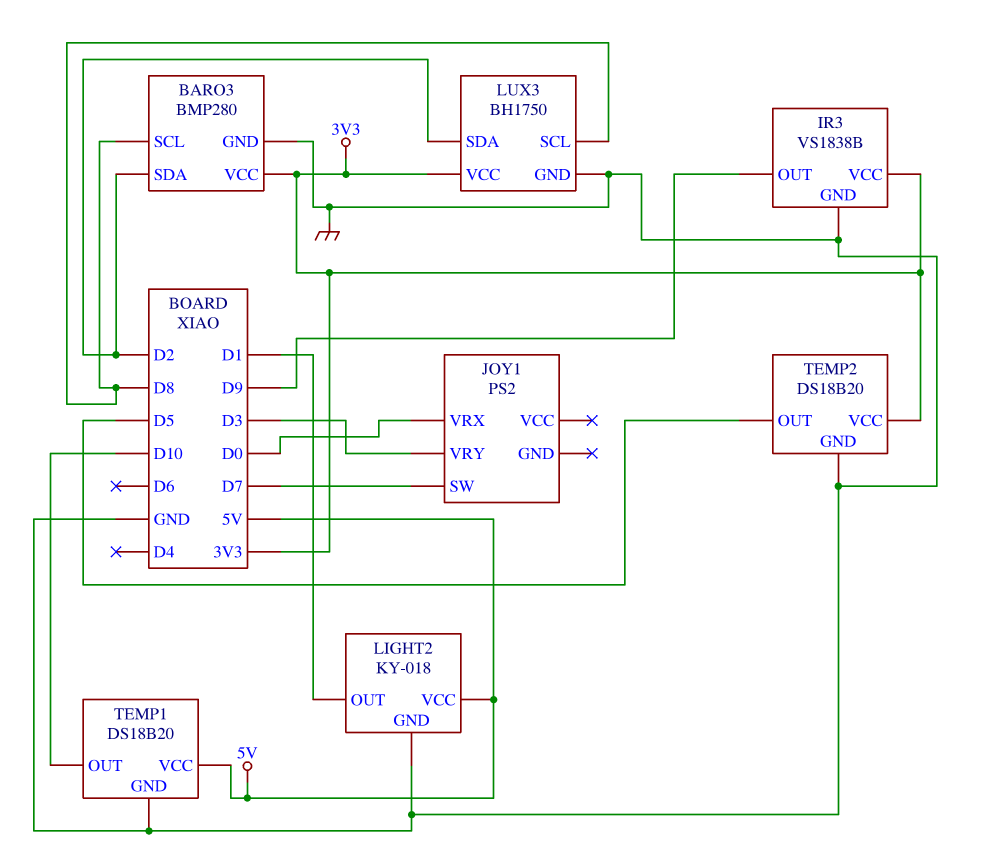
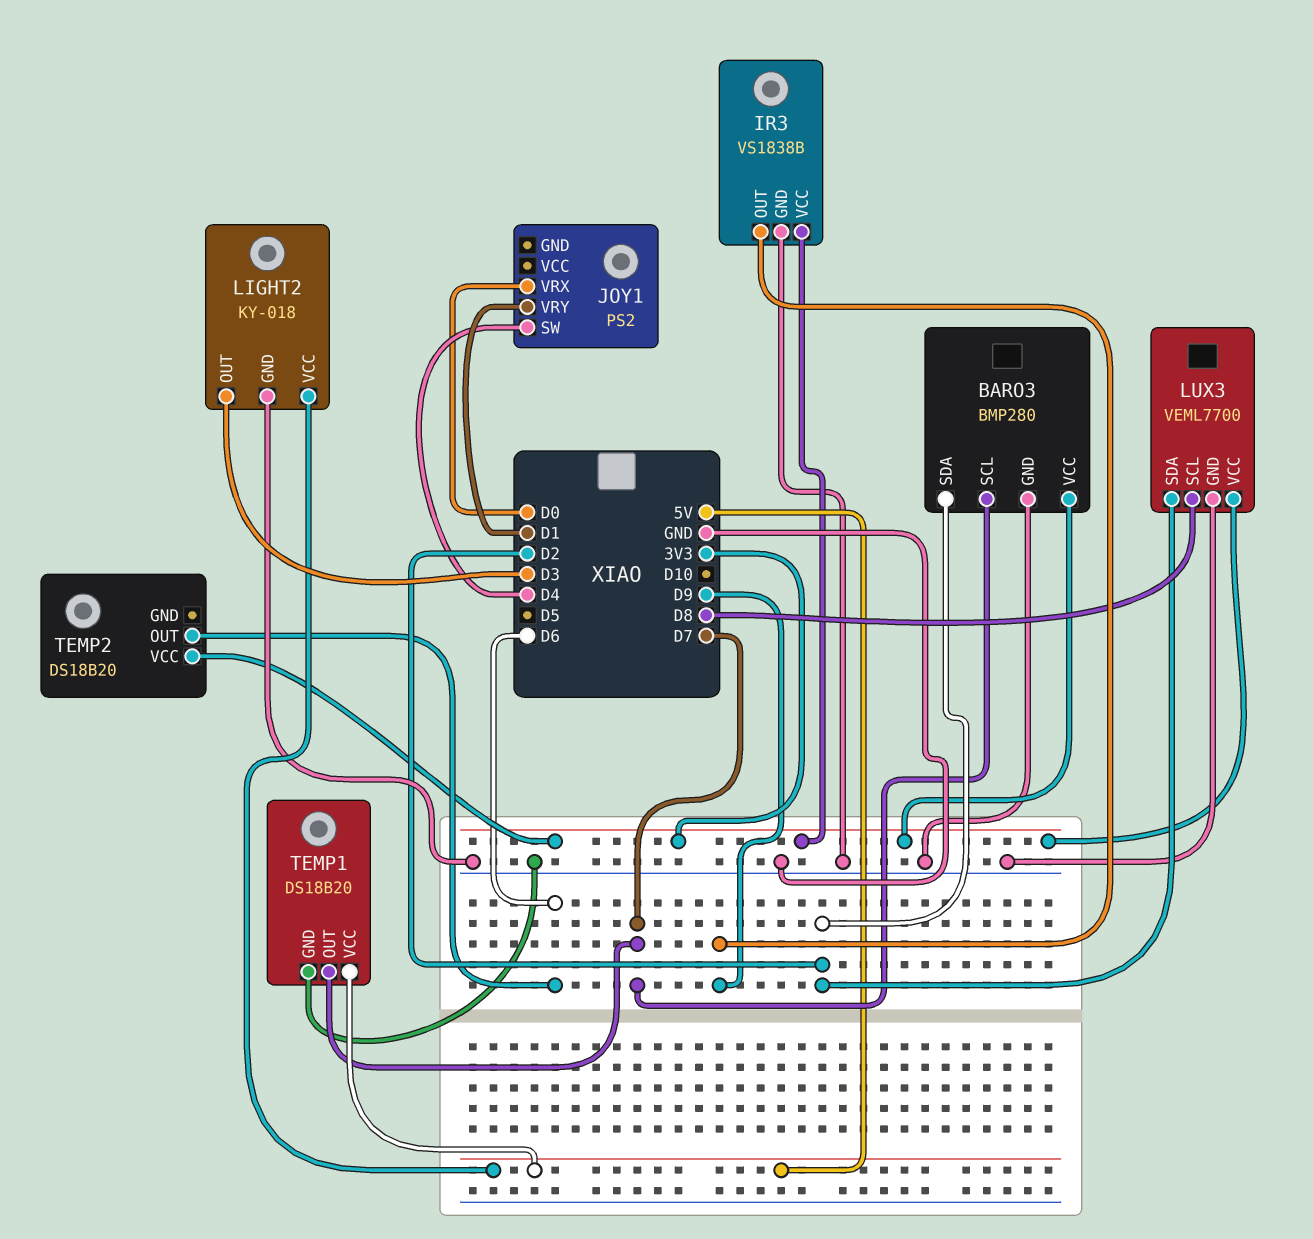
BARO3 pin SCL: D8 -> D7
JOY1 pin SW: D7 -> D4
JOY1 pin VRY: D3 -> D1
LIGHT2 pin OUT: D1 -> D3
LUX3: BH1750 -> VEML7700
TEMP1 pin OUT: D10 -> D7
TEMP2 pin GND: GND -> none
TEMP2 pin OUT: D5 -> D6

